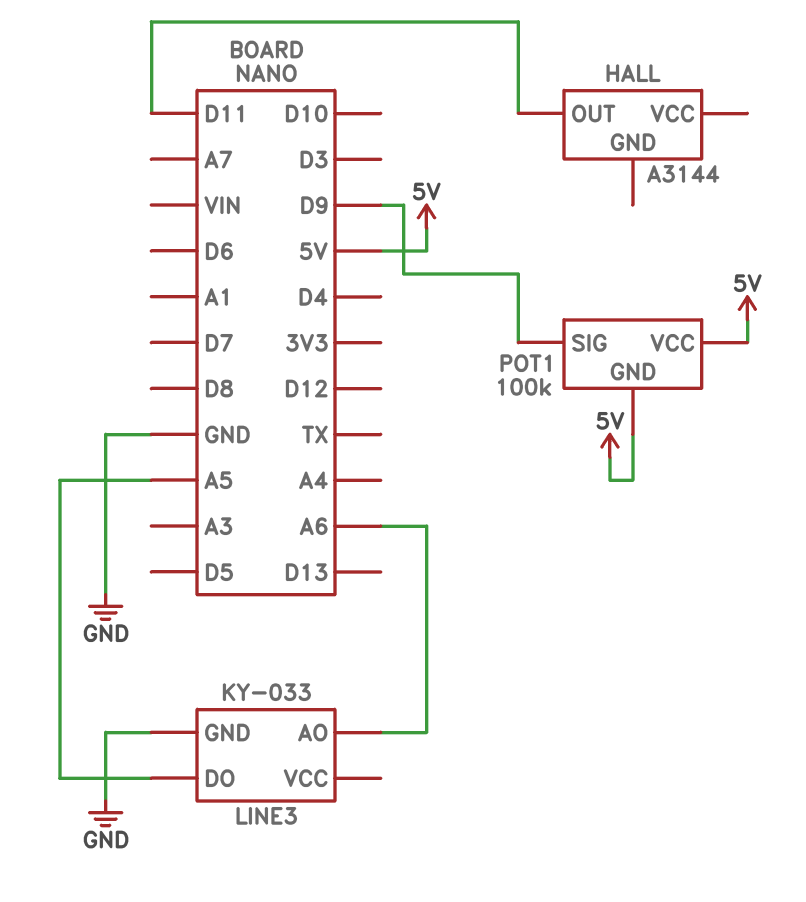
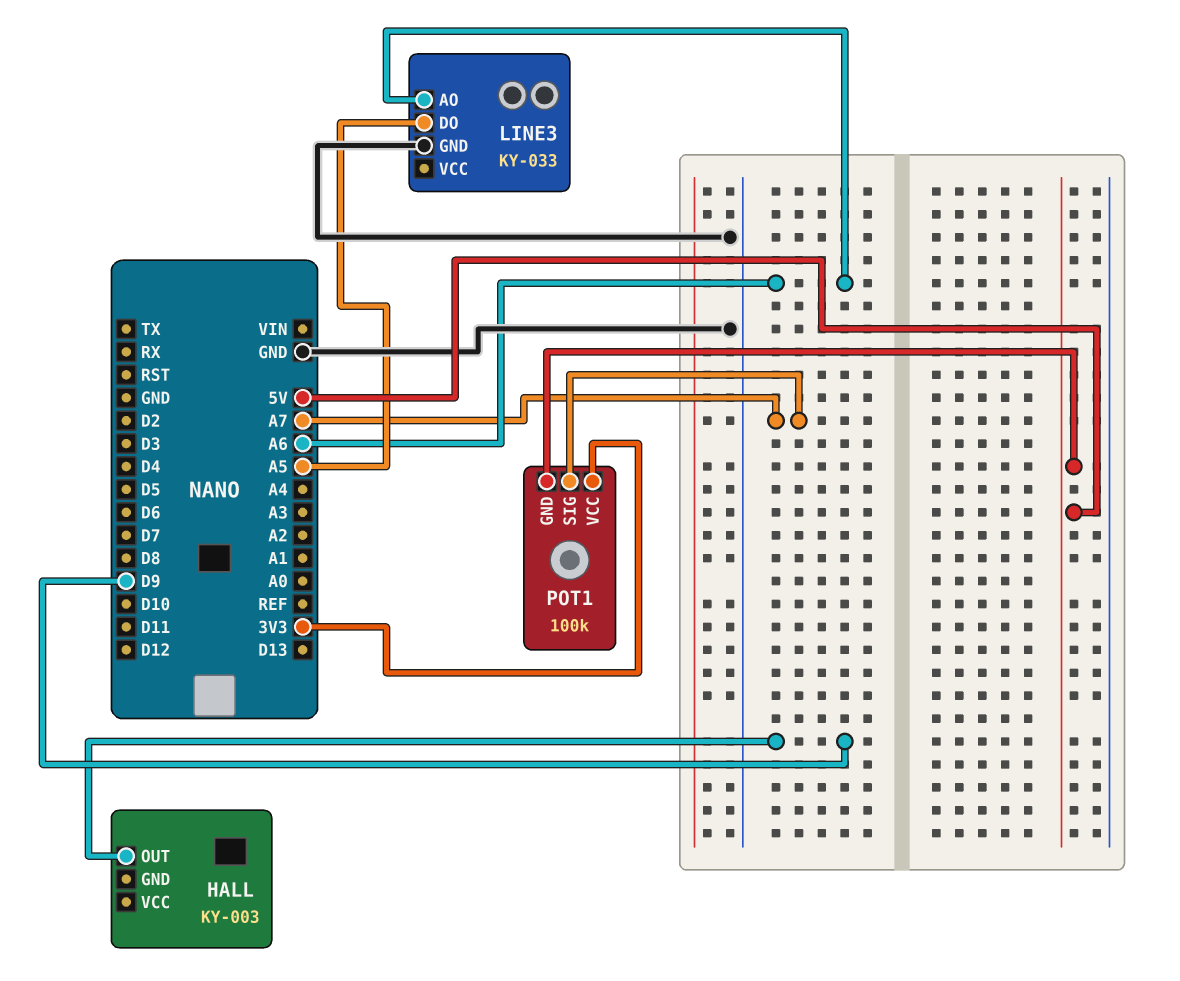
HALL: A3144 -> KY-003
HALL pin OUT: D11 -> D9
POT1 pin SIG: D9 -> A7
POT1 pin VCC: 5V -> 3V3

